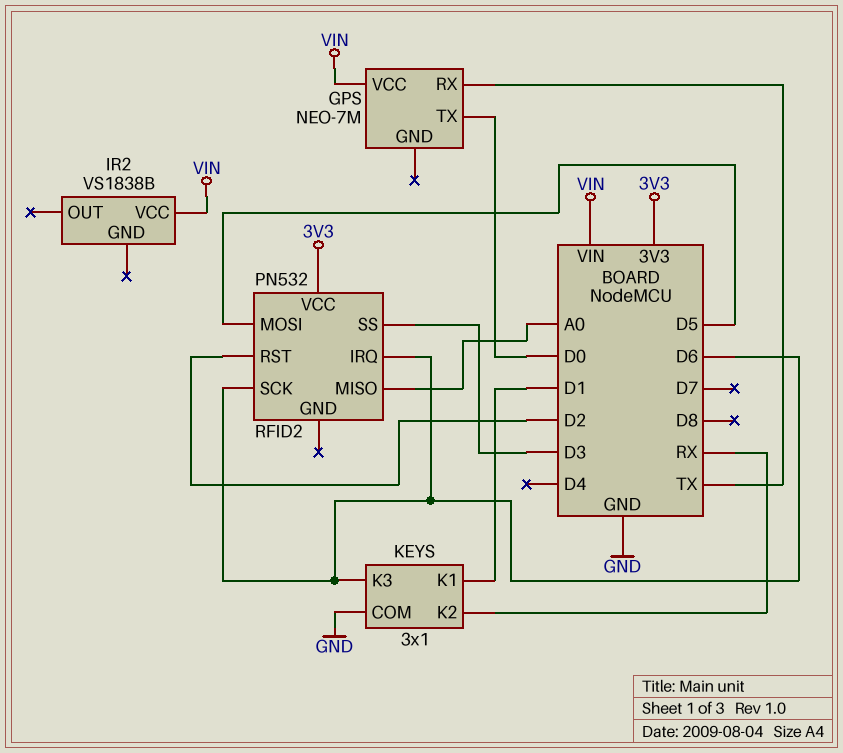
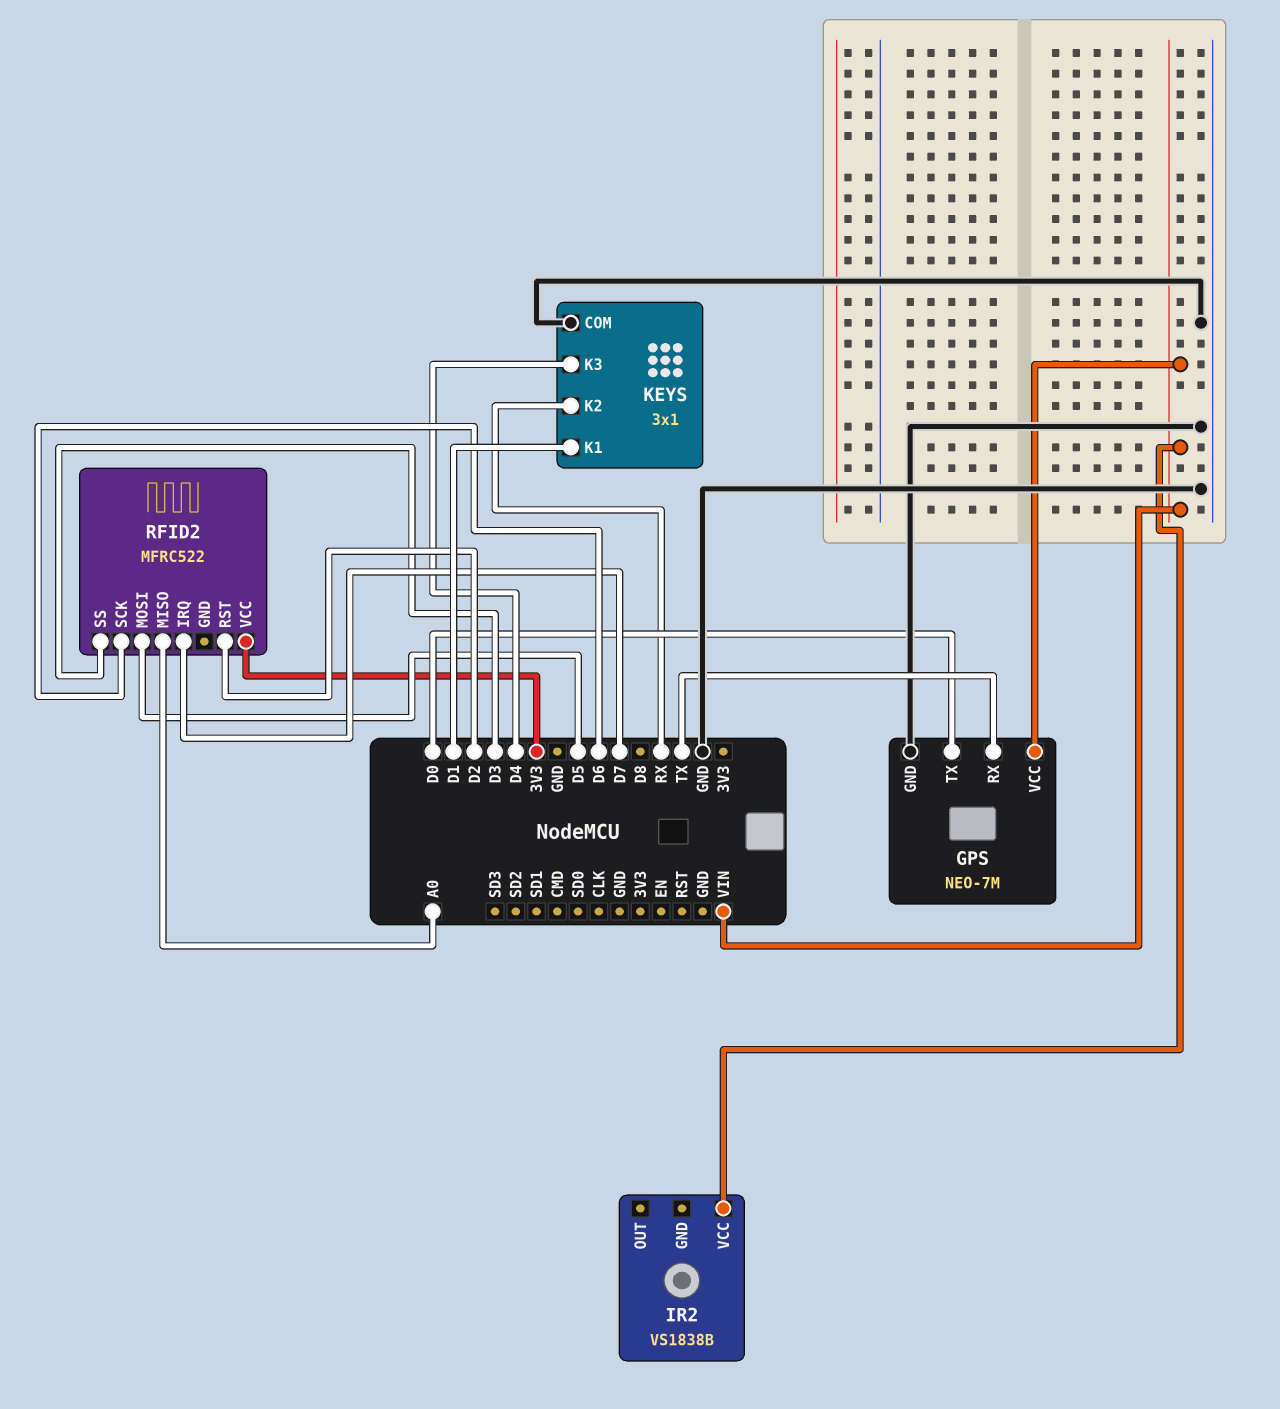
GPS pin GND: none -> GND
KEYS pin K3: D6 -> D4
RFID2: PN532 -> MFRC522
RFID2 pin IRQ: D6 -> D7

